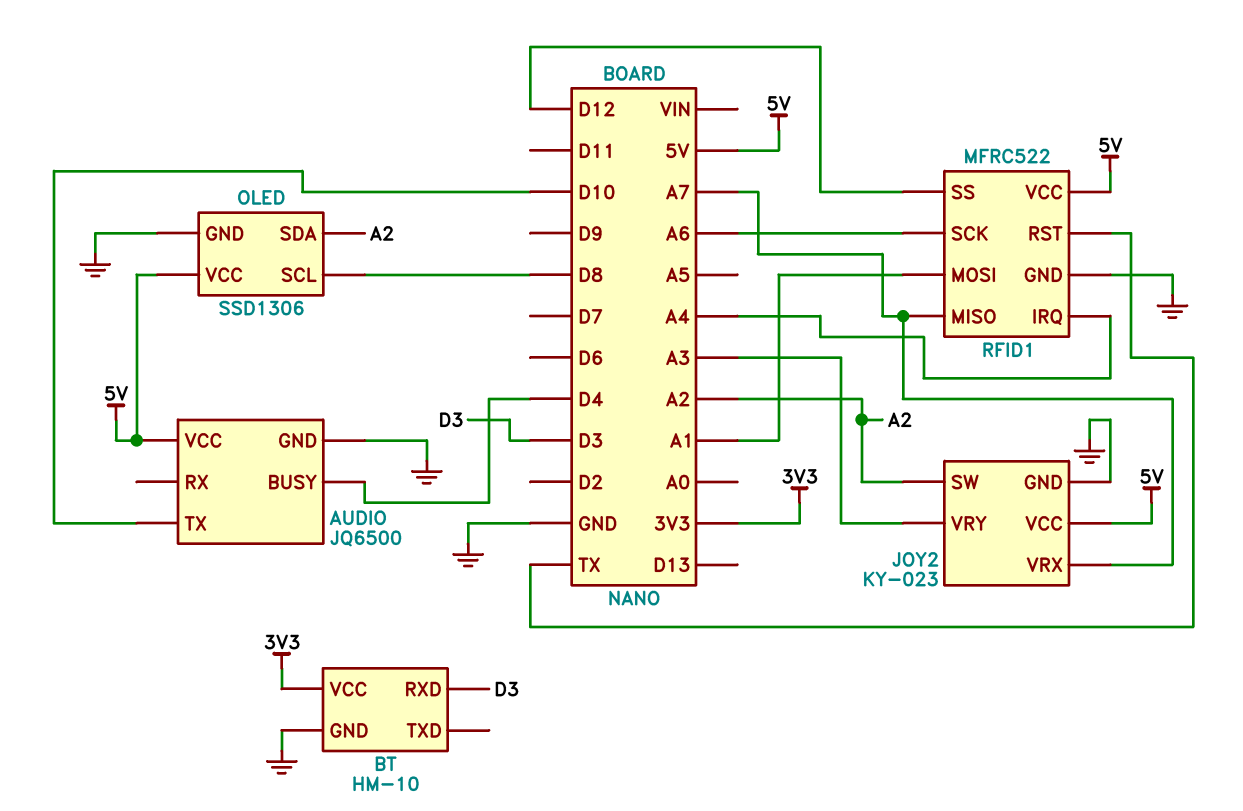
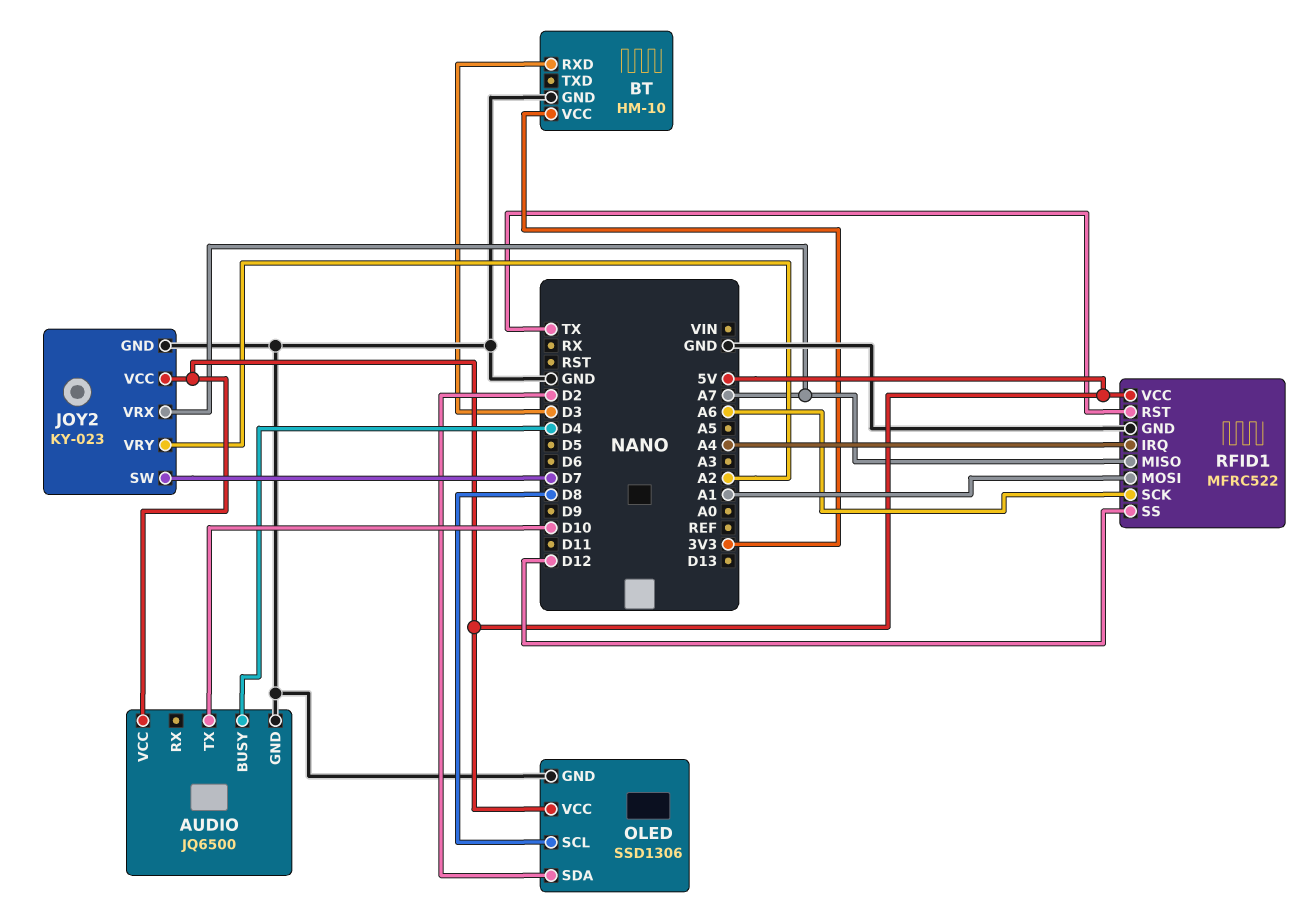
JOY2 pin SW: A2 -> D7
JOY2 pin VRY: A3 -> A2
OLED pin SDA: A2 -> D2

